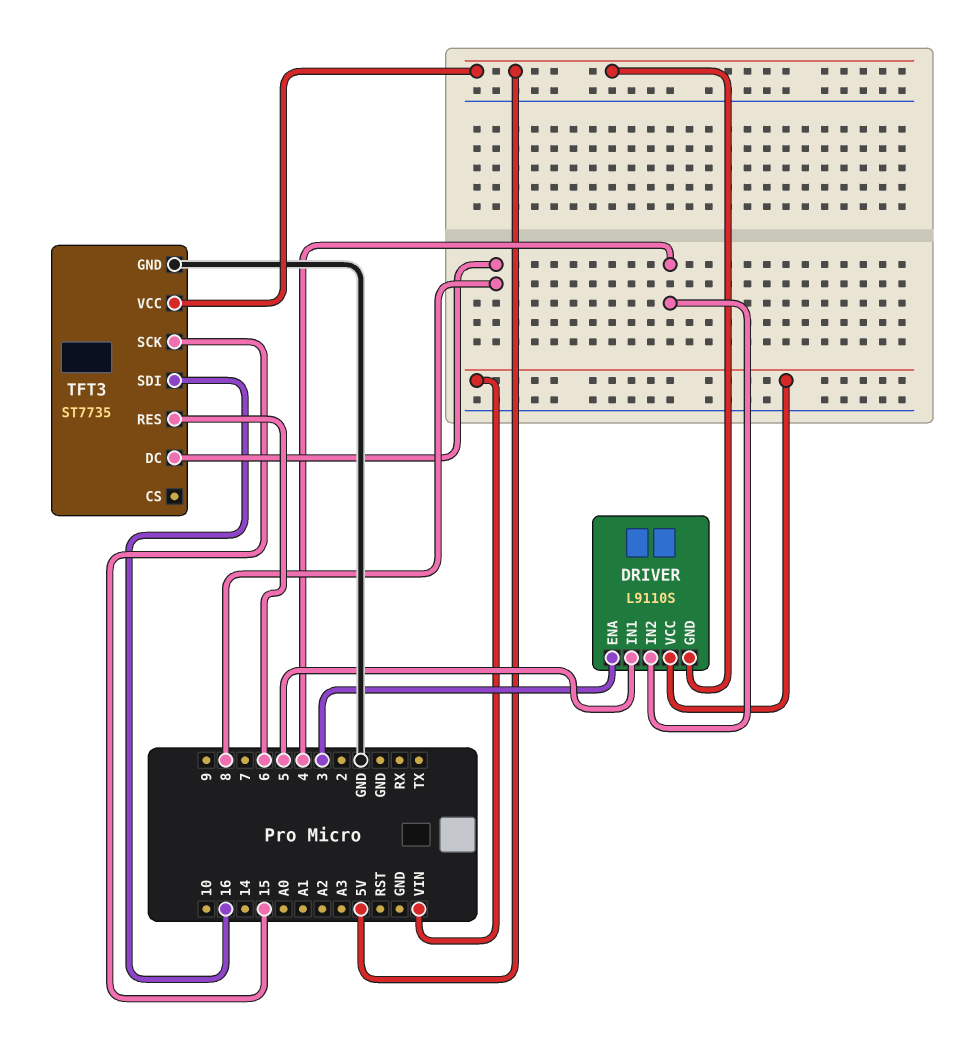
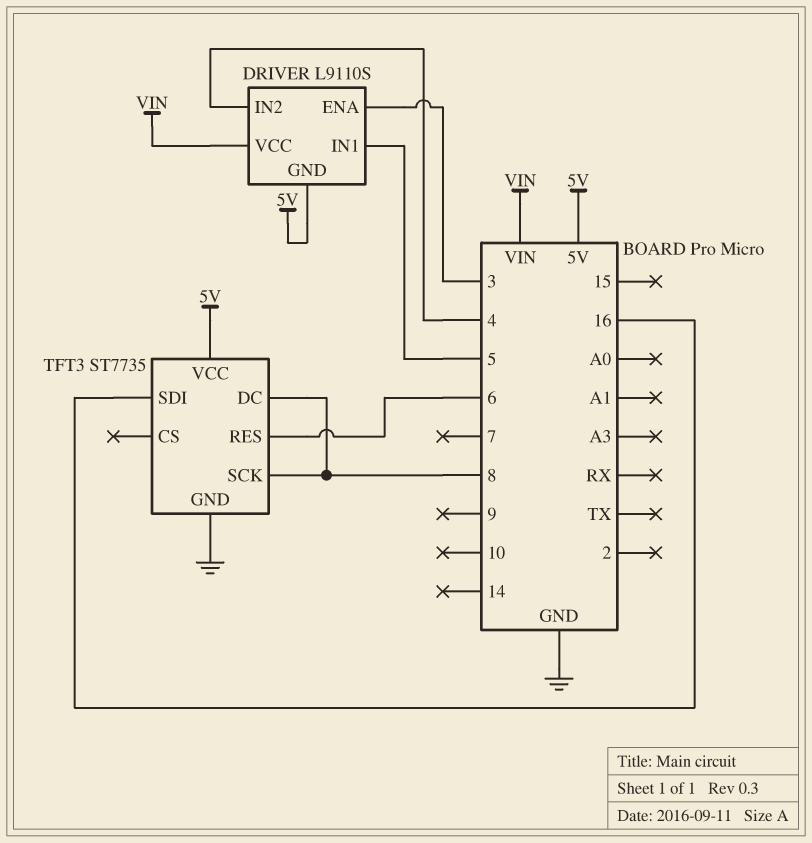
TFT3 pin SCK: 15 -> 8

